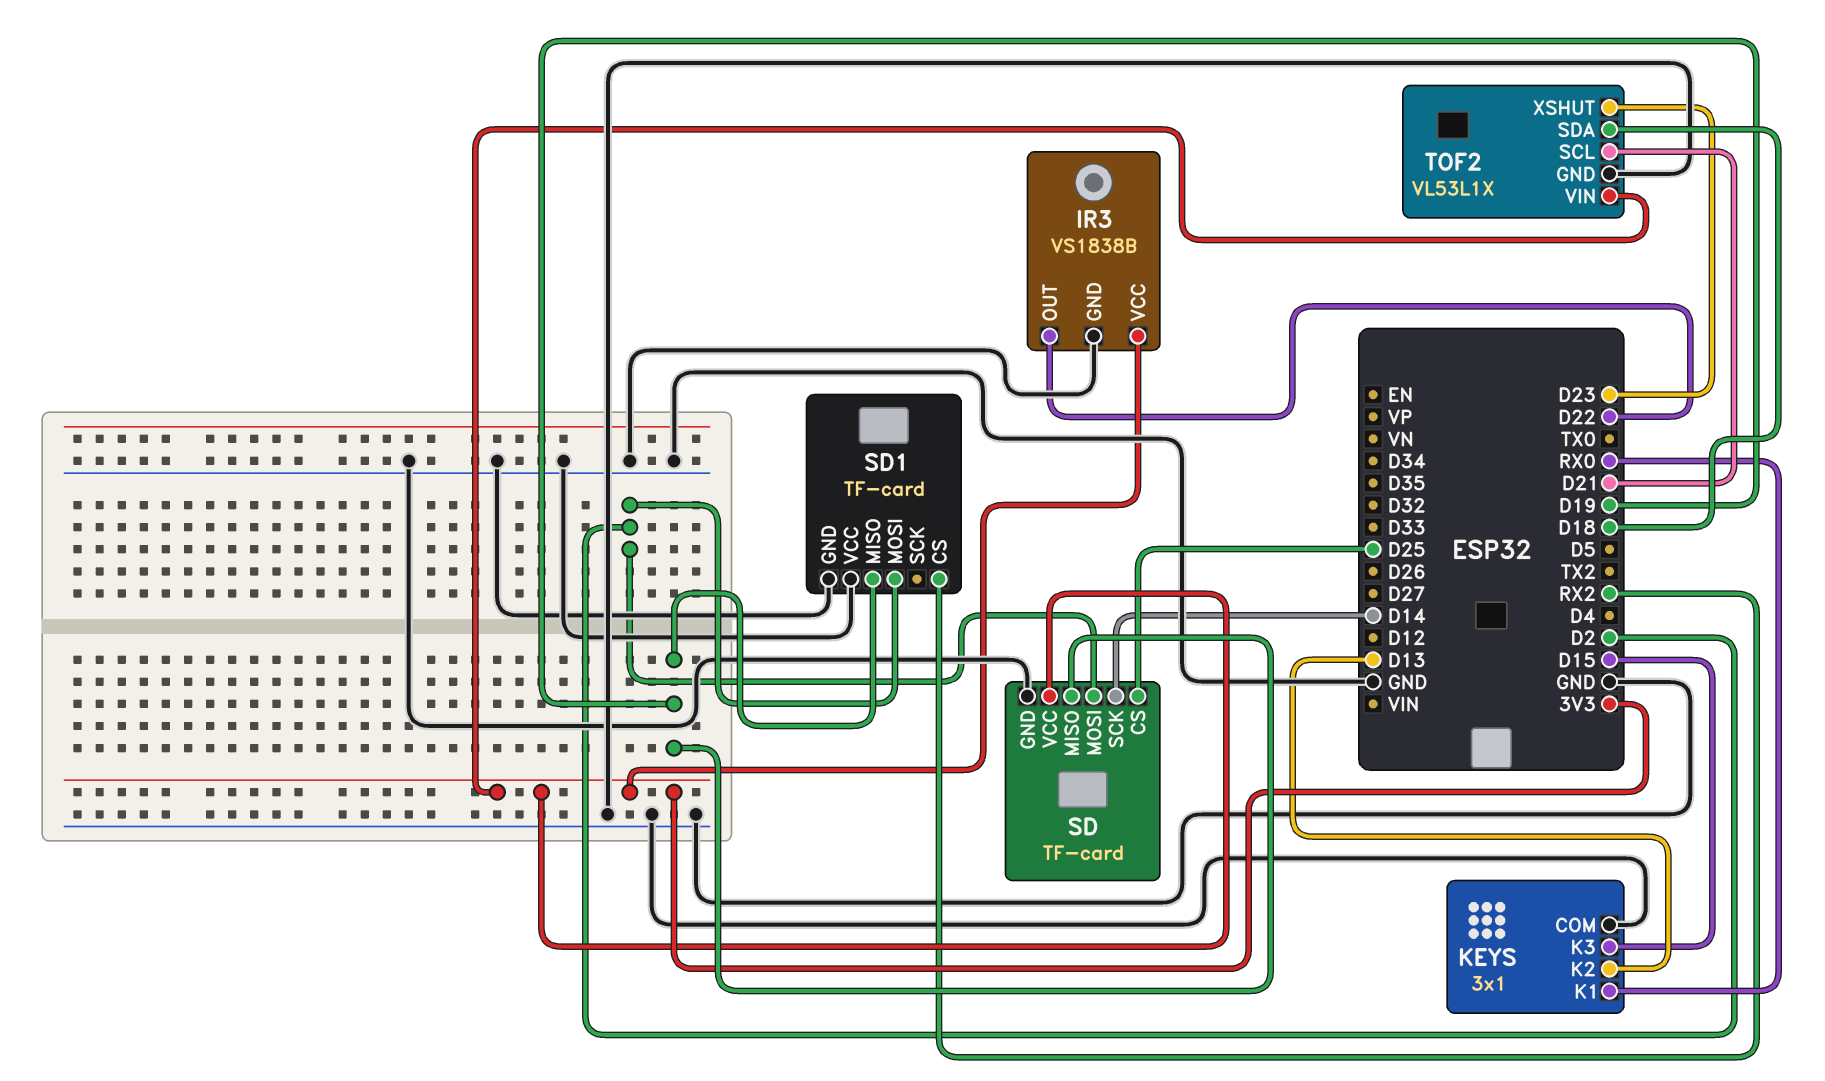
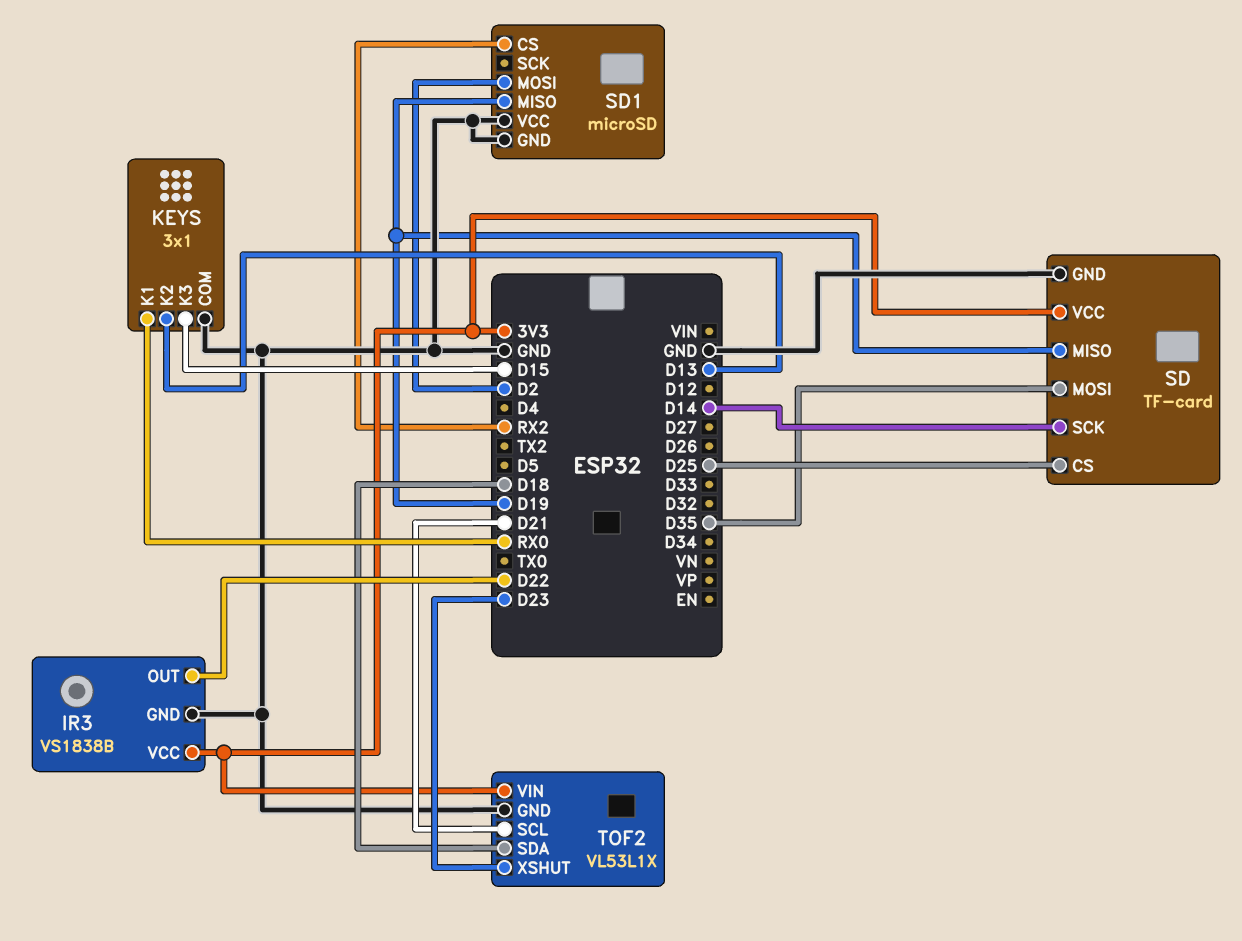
SD pin MOSI: D2 -> D35
SD1: TF-card -> microSD

